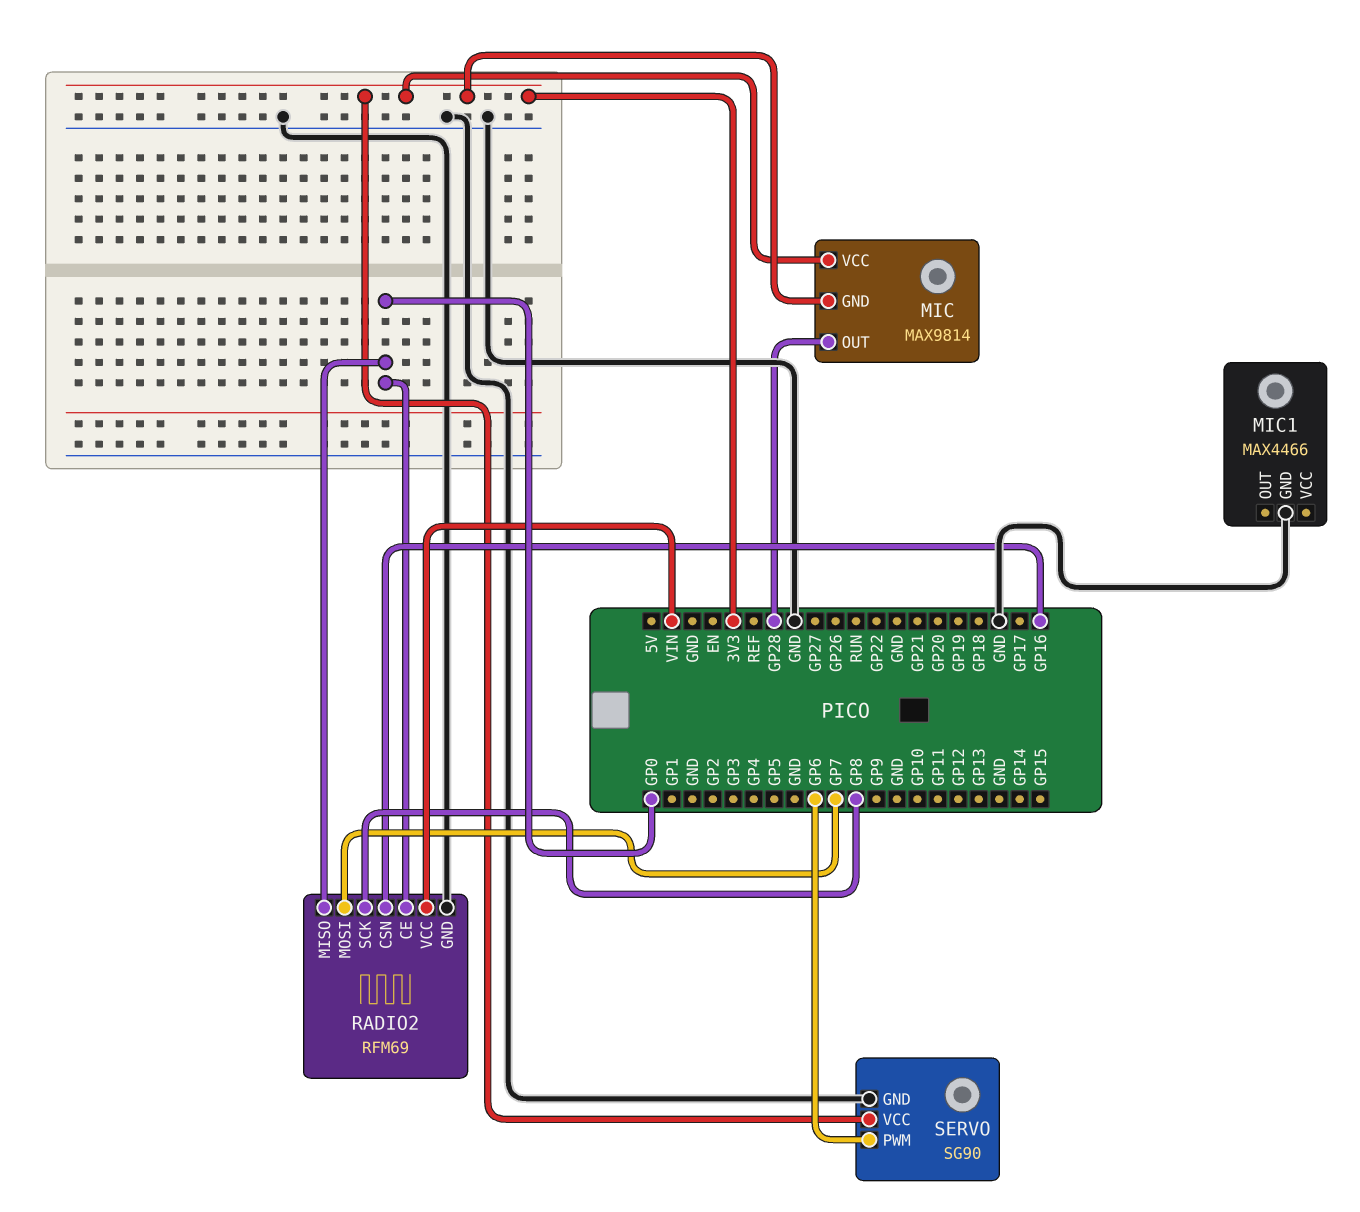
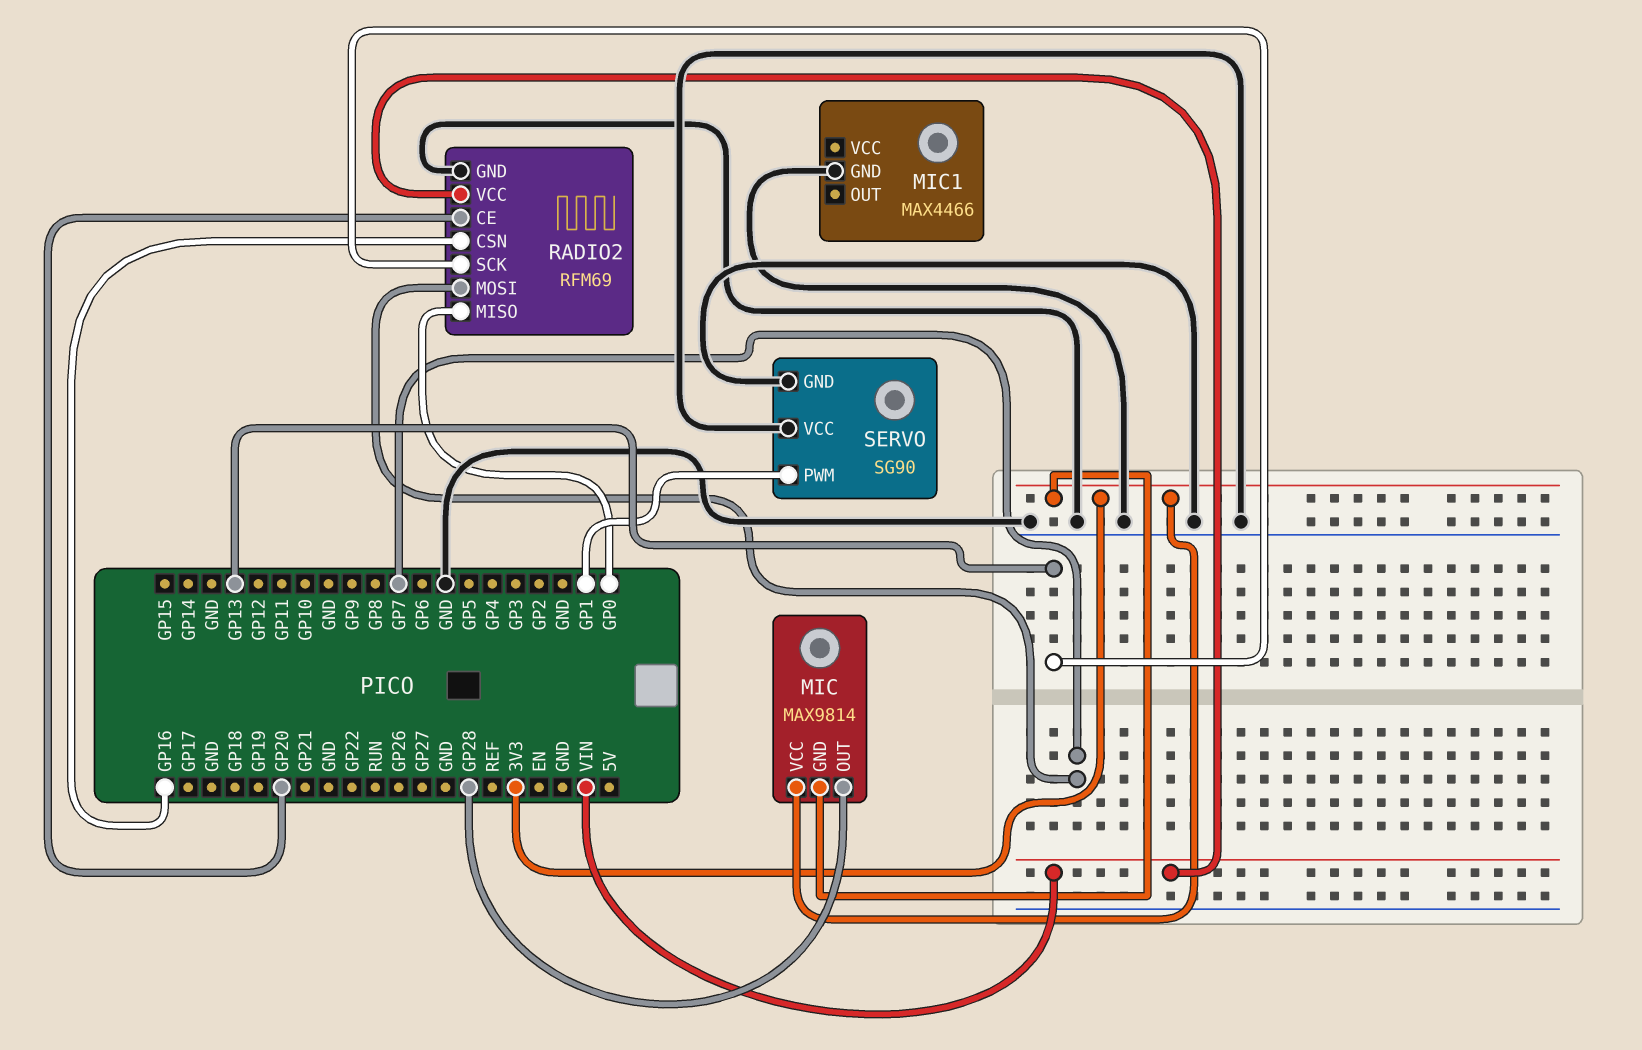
RADIO2 pin CE: GP0 -> GP20
RADIO2 pin SCK: GP8 -> GP13
SERVO pin PWM: GP6 -> GP1
SERVO pin VCC: 3V3 -> GND

